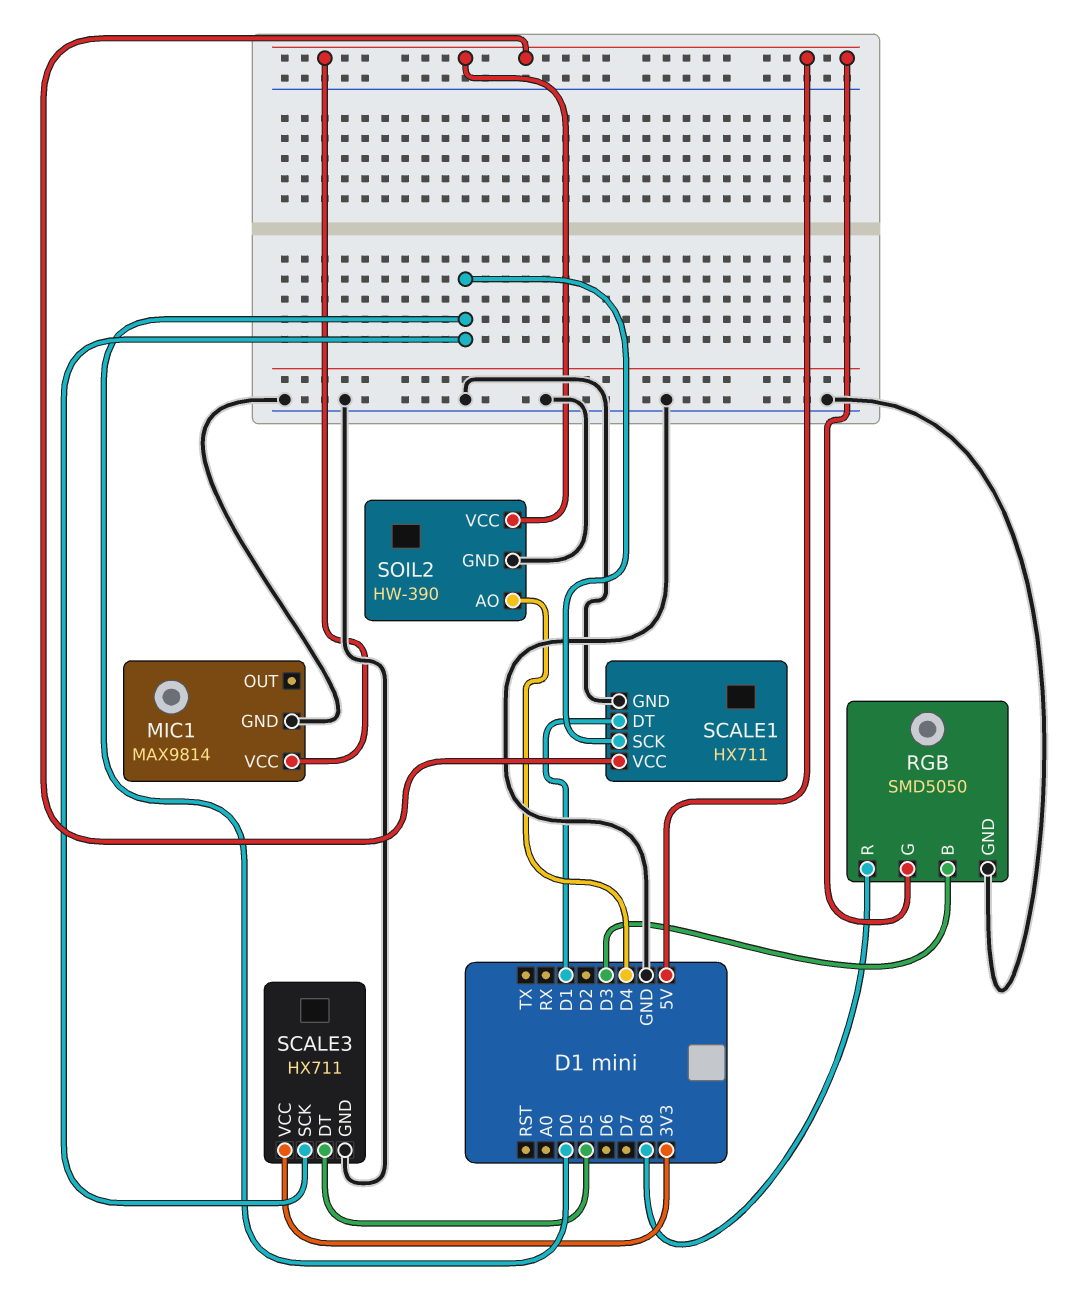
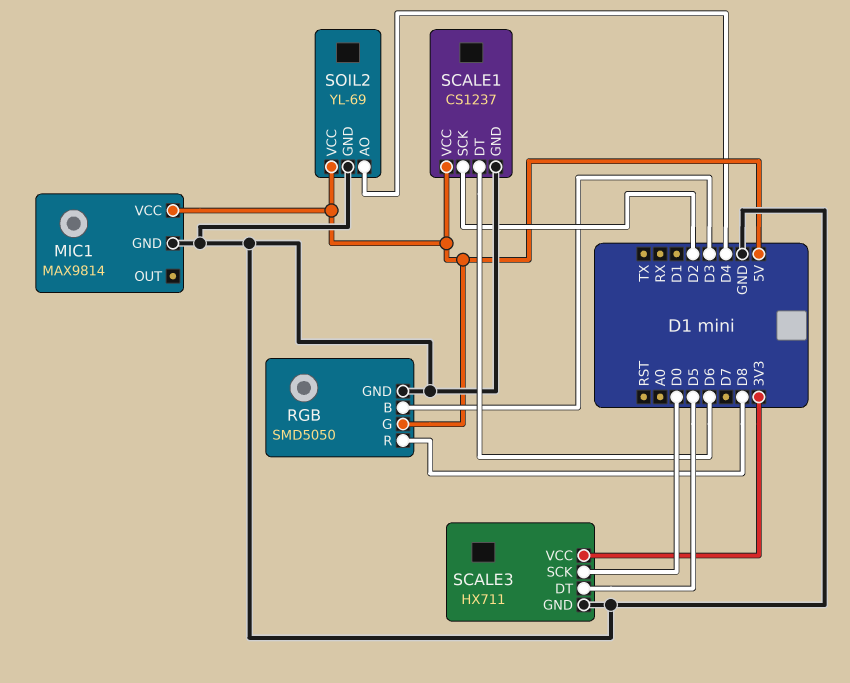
SCALE1: HX711 -> CS1237
SCALE1 pin DT: D1 -> D6
SCALE1 pin SCK: D0 -> D2
SOIL2: HW-390 -> YL-69

